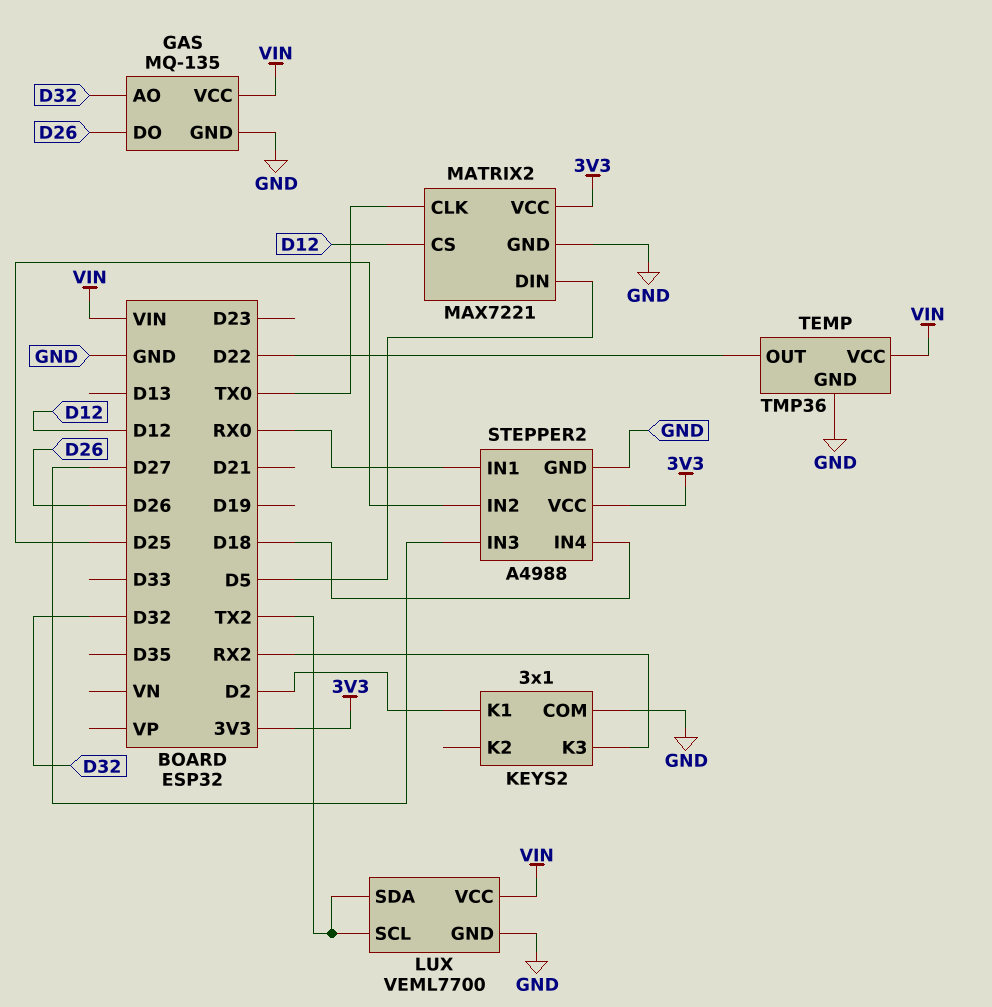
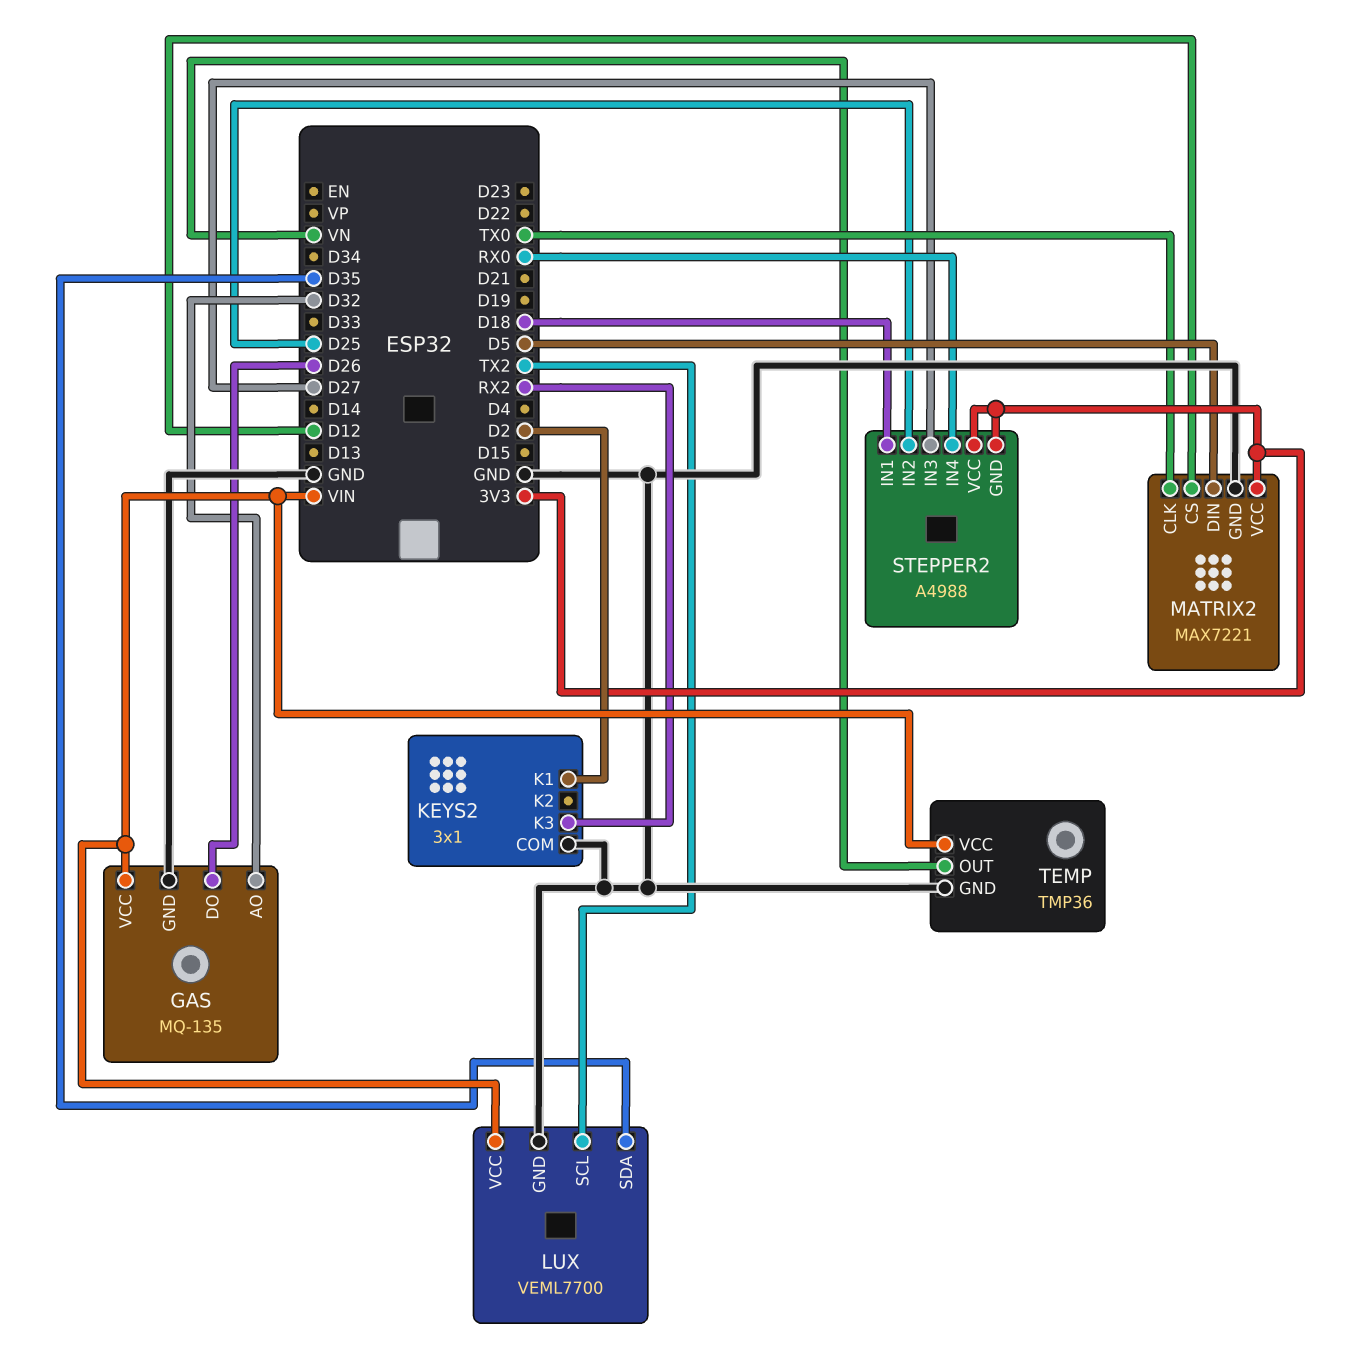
LUX pin SDA: TX2 -> D35
STEPPER2 pin GND: GND -> 3V3
STEPPER2 pin IN1: RX0 -> D18
STEPPER2 pin IN4: D18 -> RX0
TEMP pin OUT: D22 -> VN

